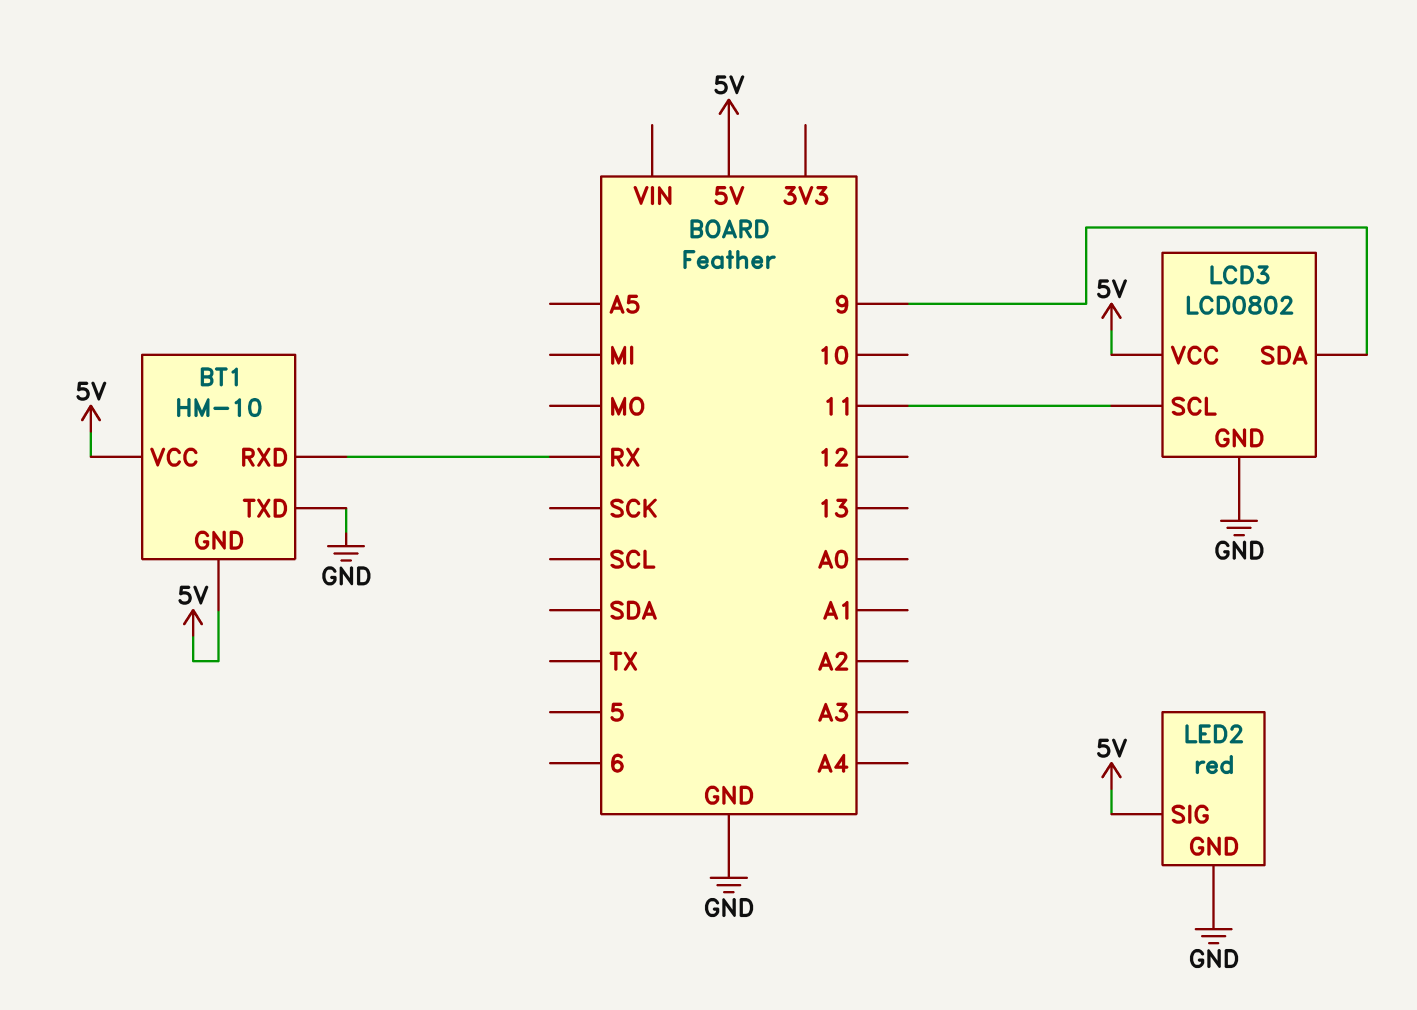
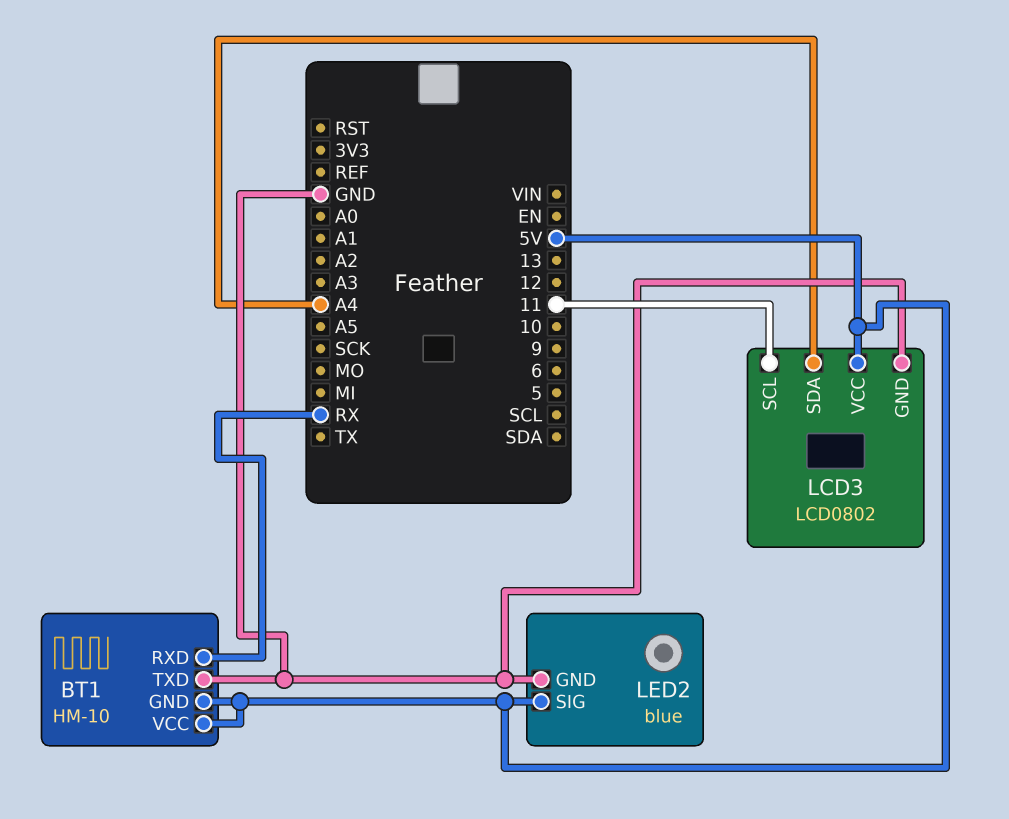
LCD3 pin SDA: 9 -> A4
LED2: red -> blue

